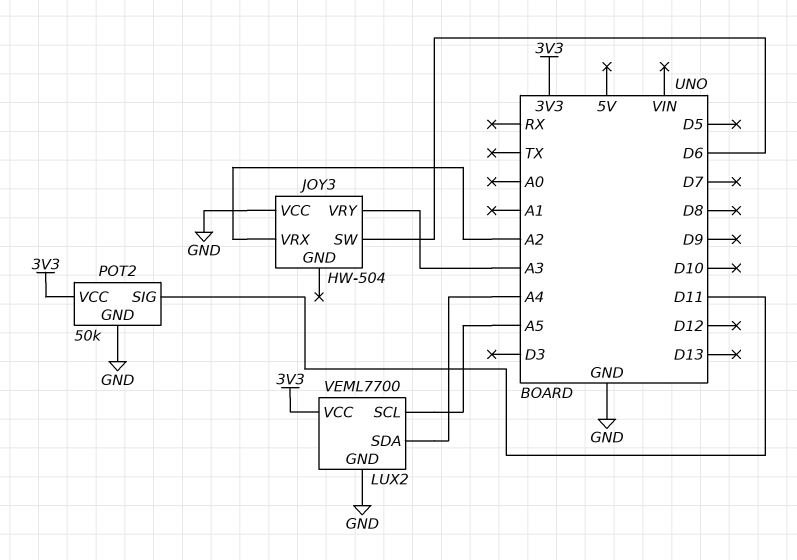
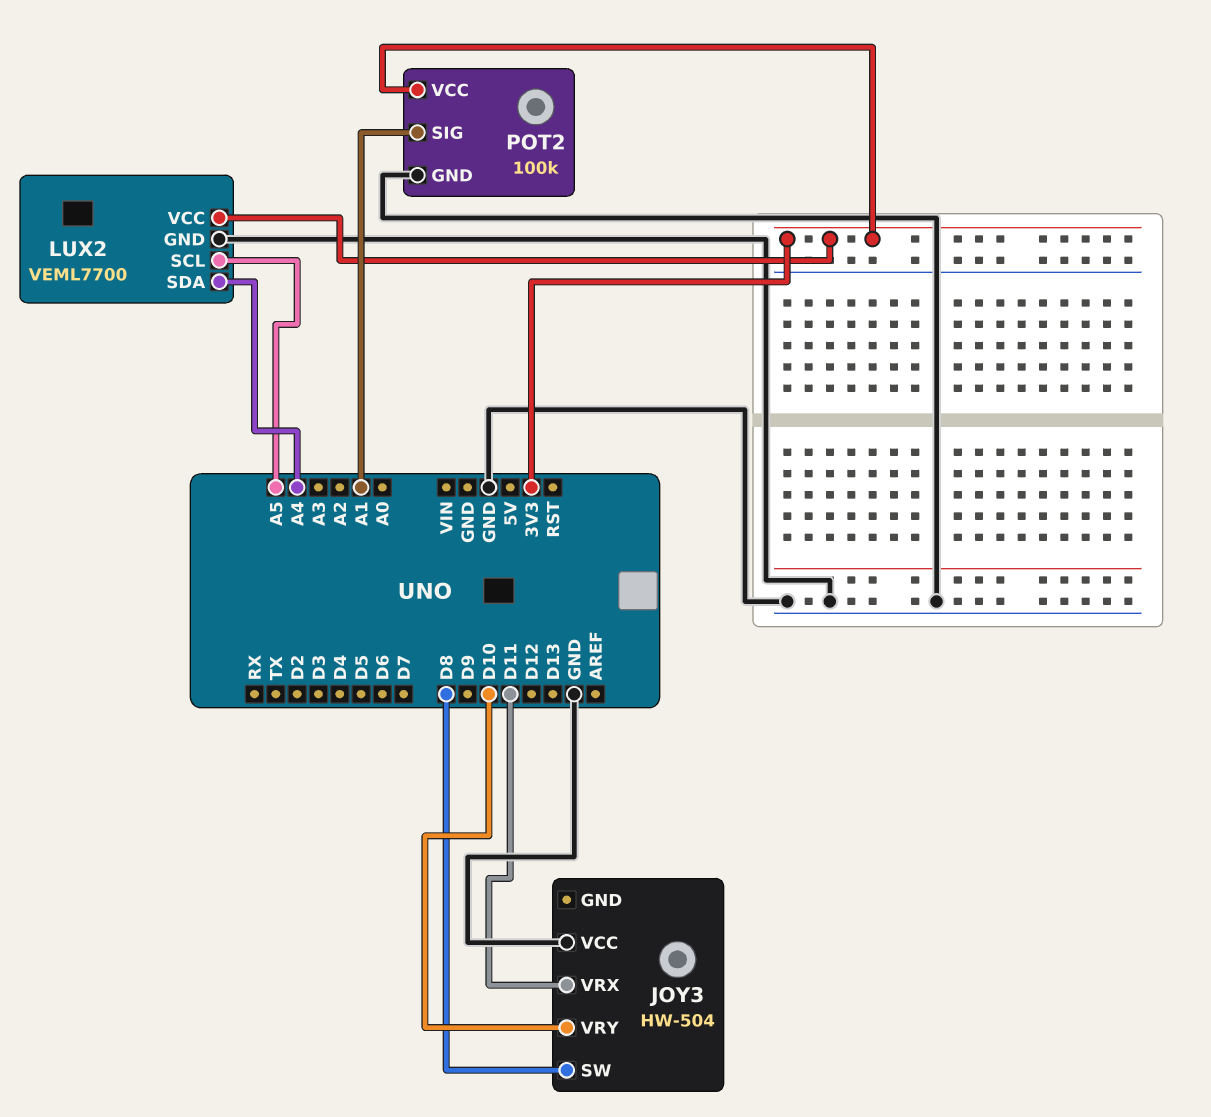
JOY3 pin SW: D6 -> D8
JOY3 pin VRX: A2 -> D11
JOY3 pin VRY: A3 -> D10
POT2: 50k -> 100k
POT2 pin SIG: D11 -> A1

